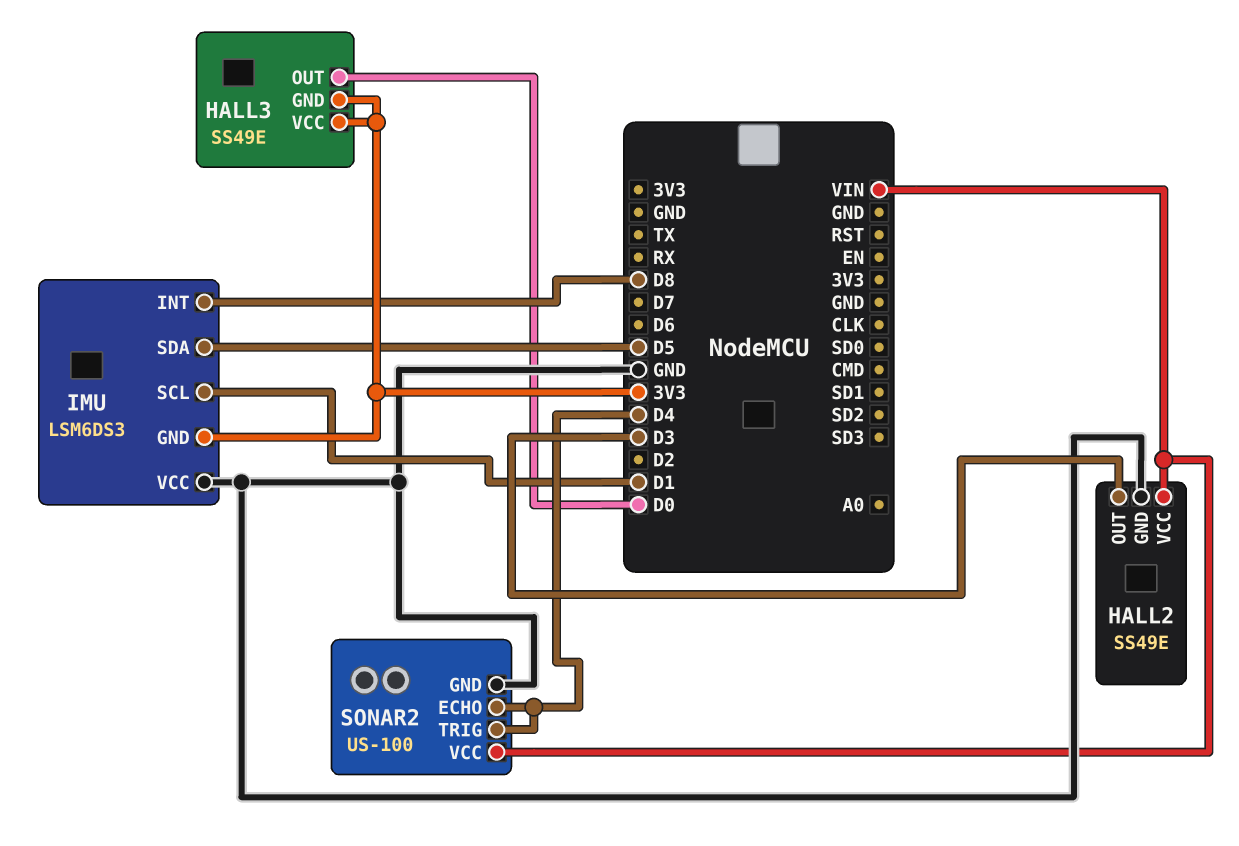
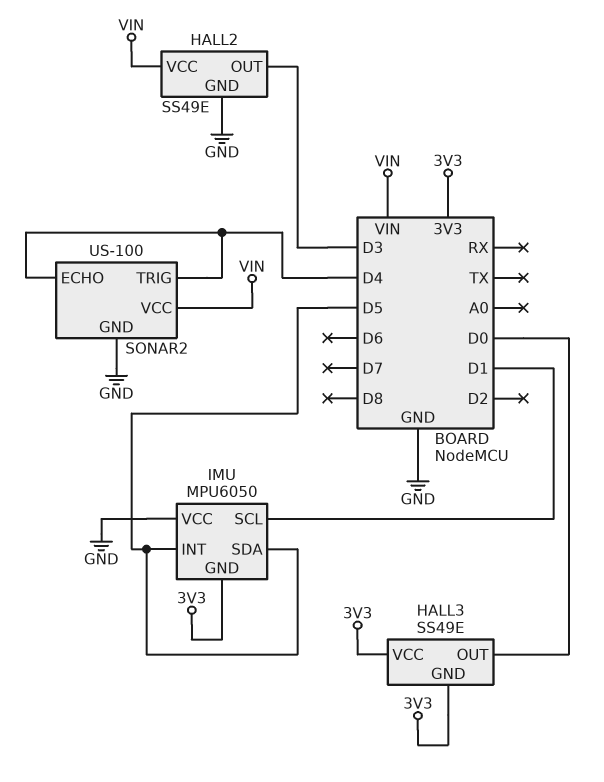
IMU: LSM6DS3 -> MPU6050
IMU pin INT: D8 -> D5

